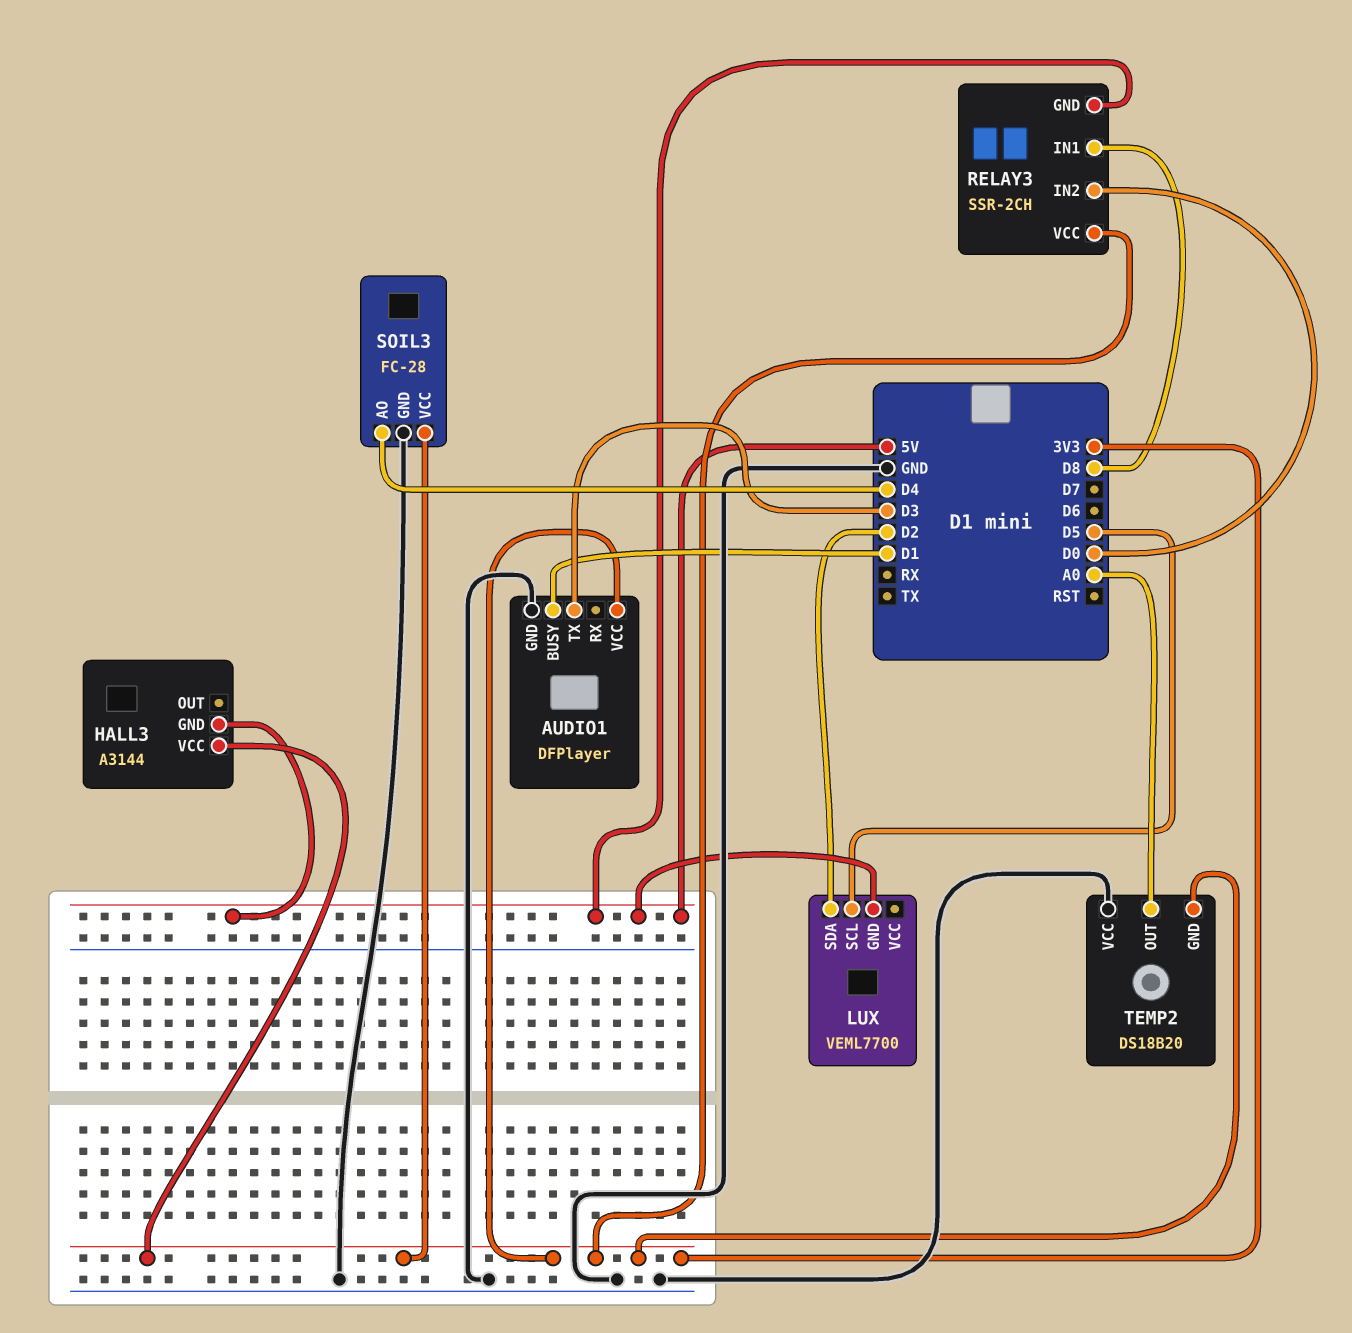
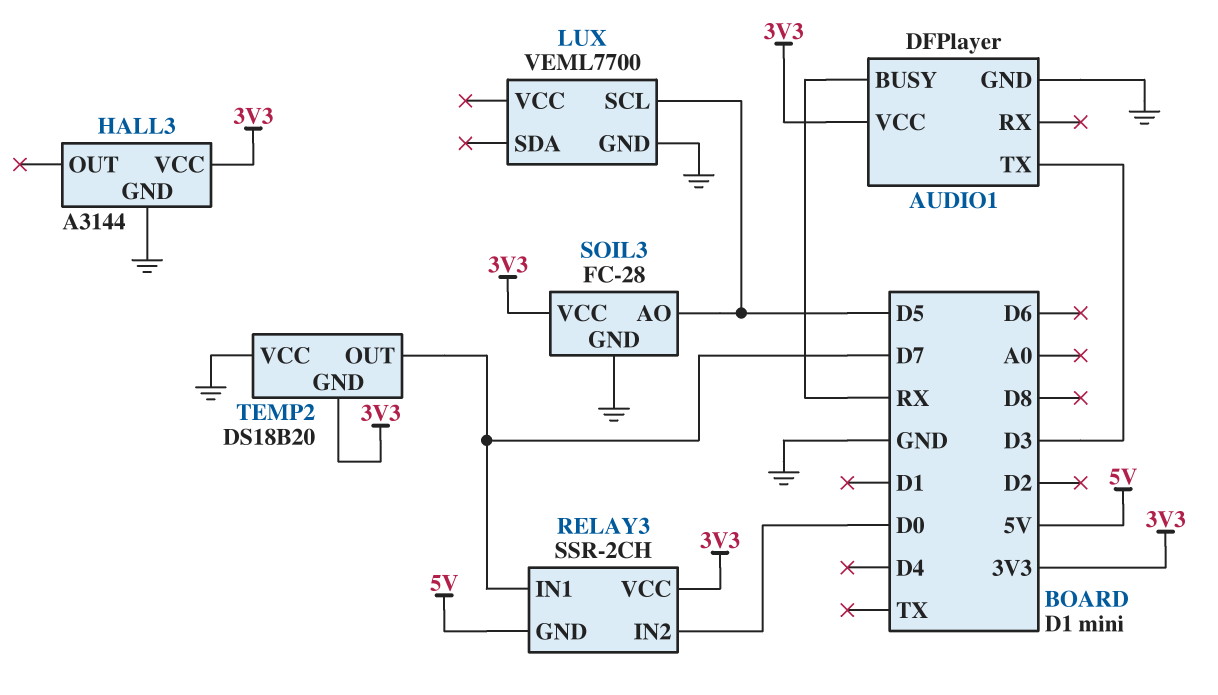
AUDIO1 pin BUSY: D1 -> RX
HALL3 pin GND: 5V -> GND
LUX pin GND: 5V -> GND
LUX pin SDA: D2 -> none
RELAY3 pin IN1: D8 -> D7
SOIL3 pin AO: D4 -> D5
TEMP2 pin OUT: A0 -> D7

